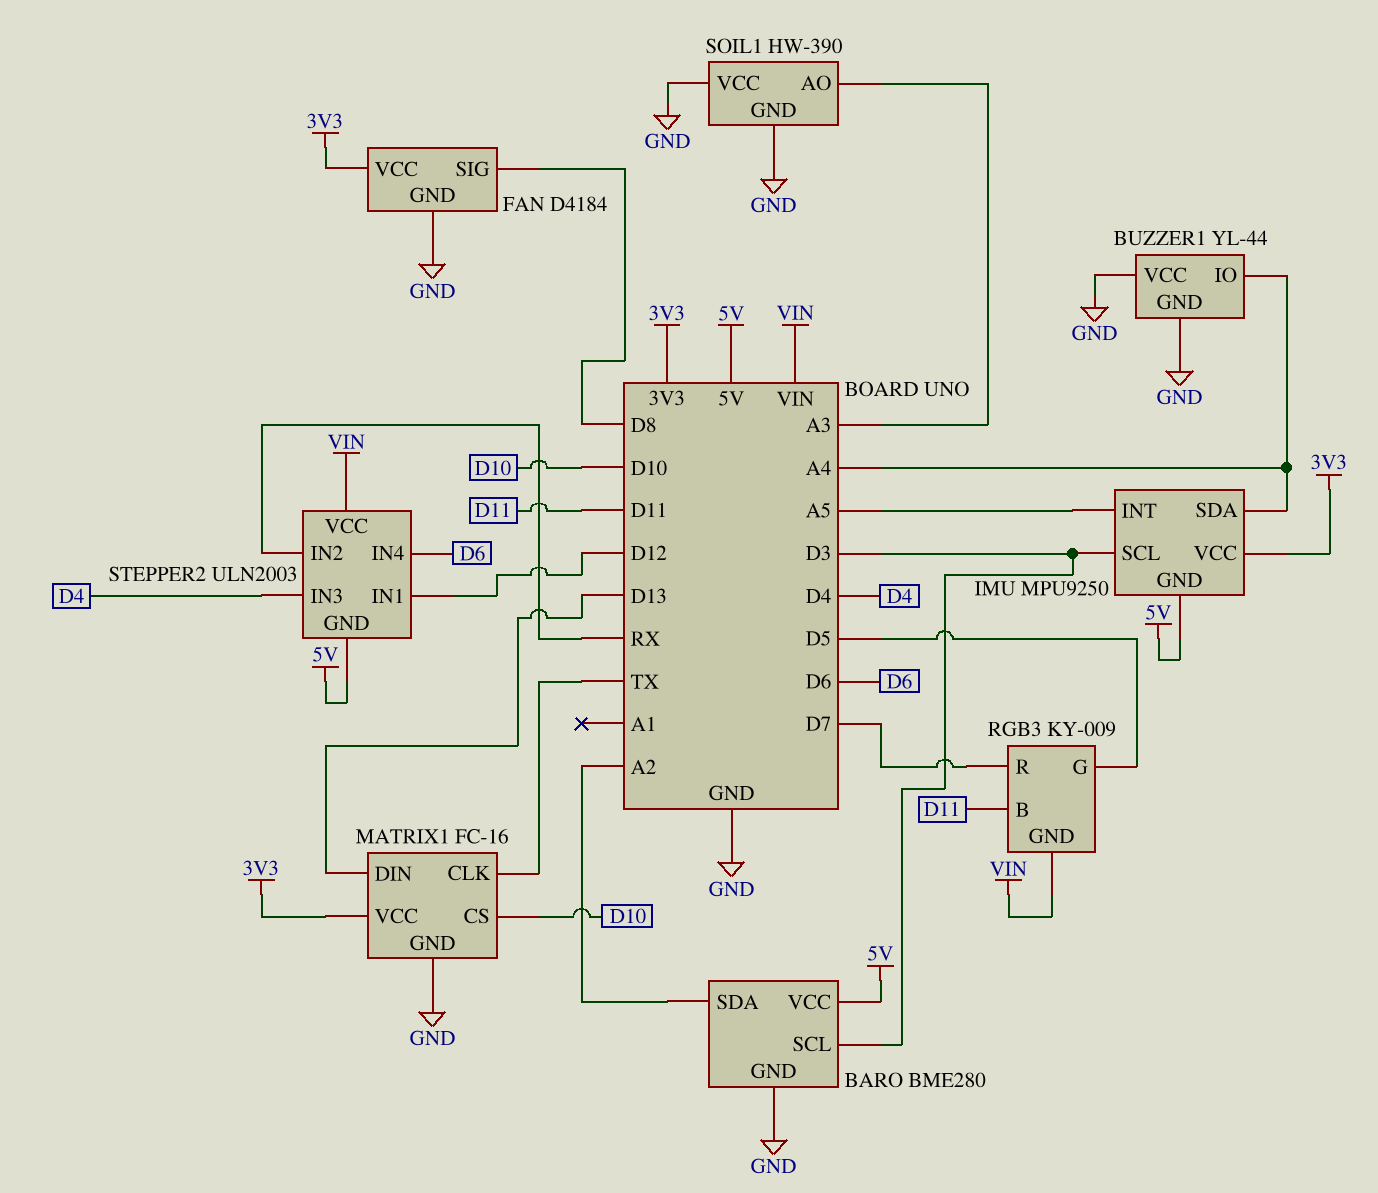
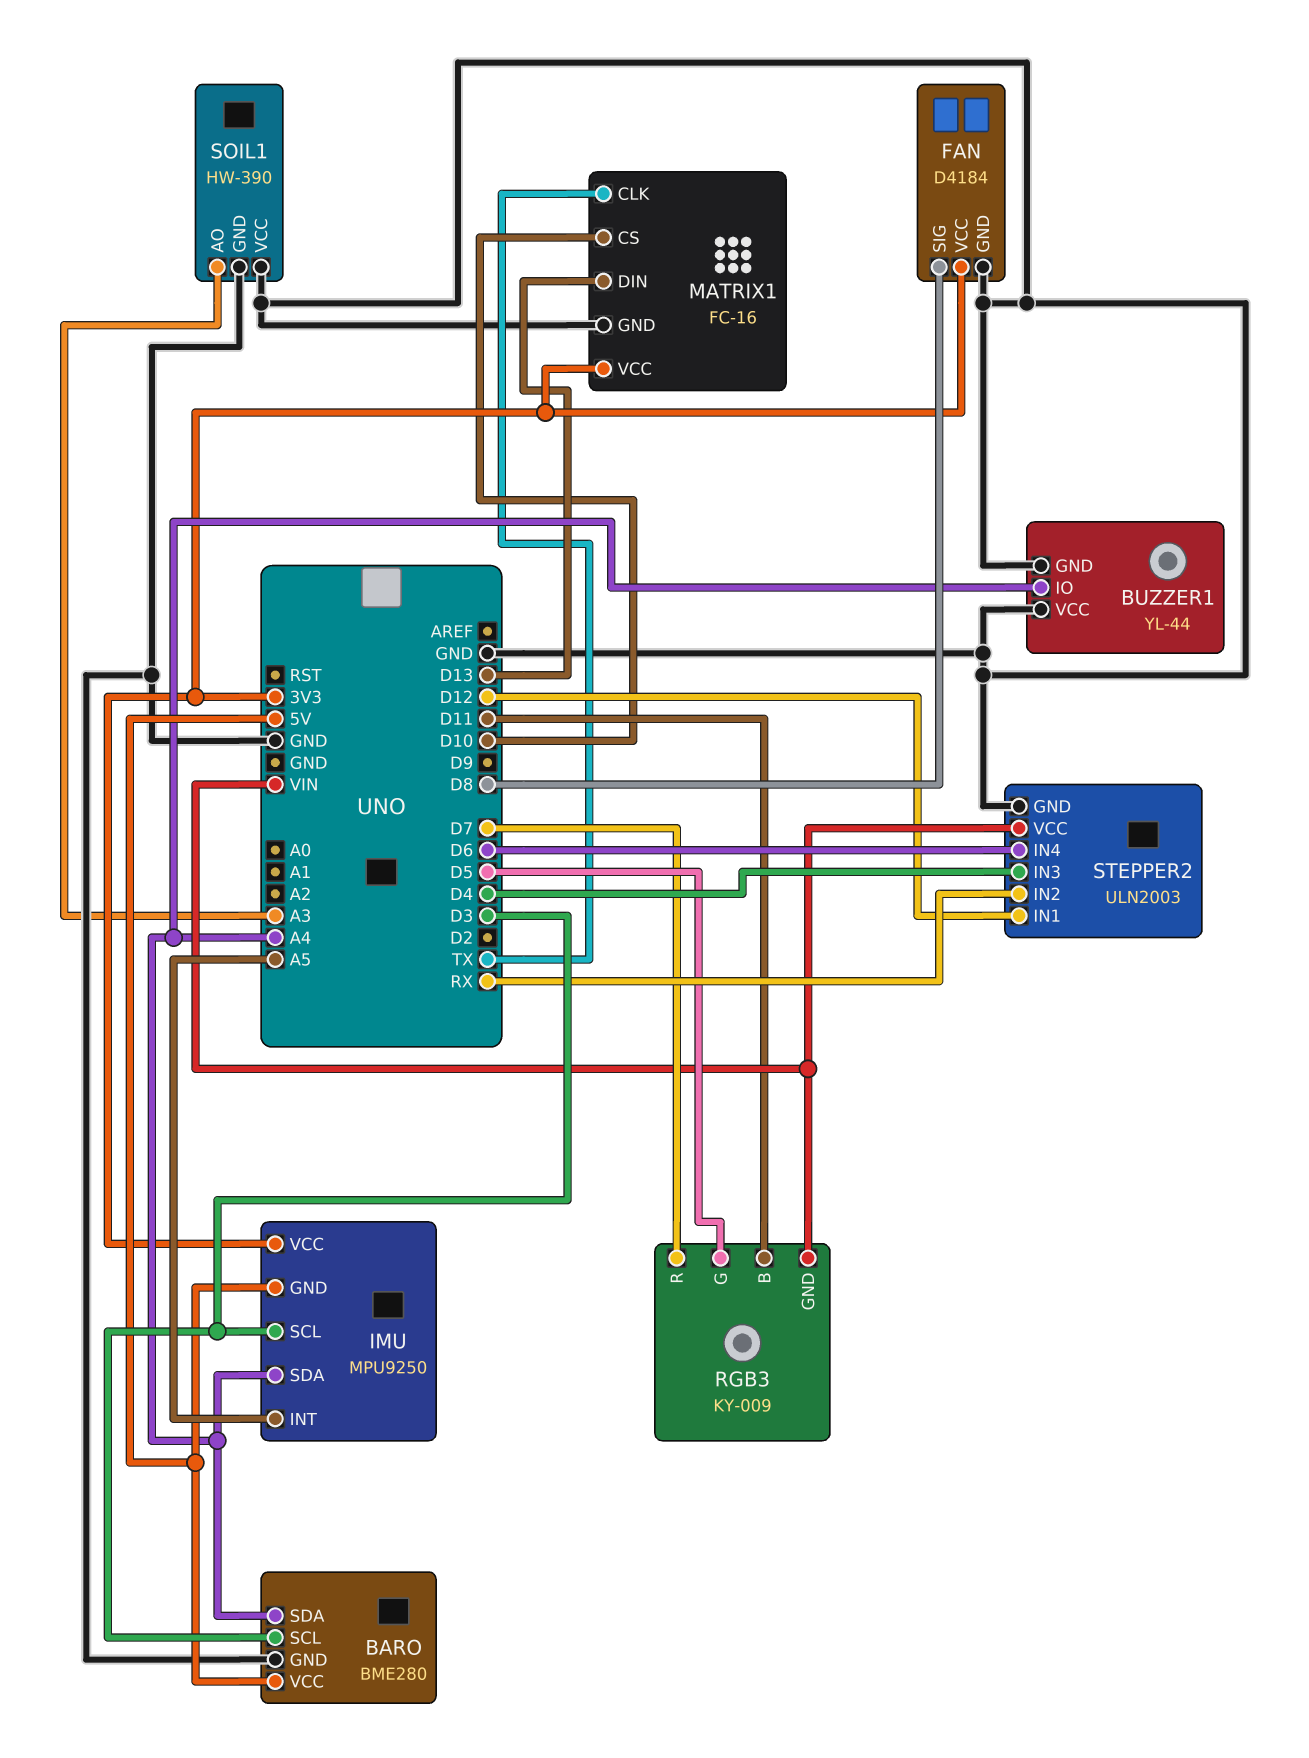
BARO pin SDA: A2 -> A4
STEPPER2 pin GND: 5V -> GND

